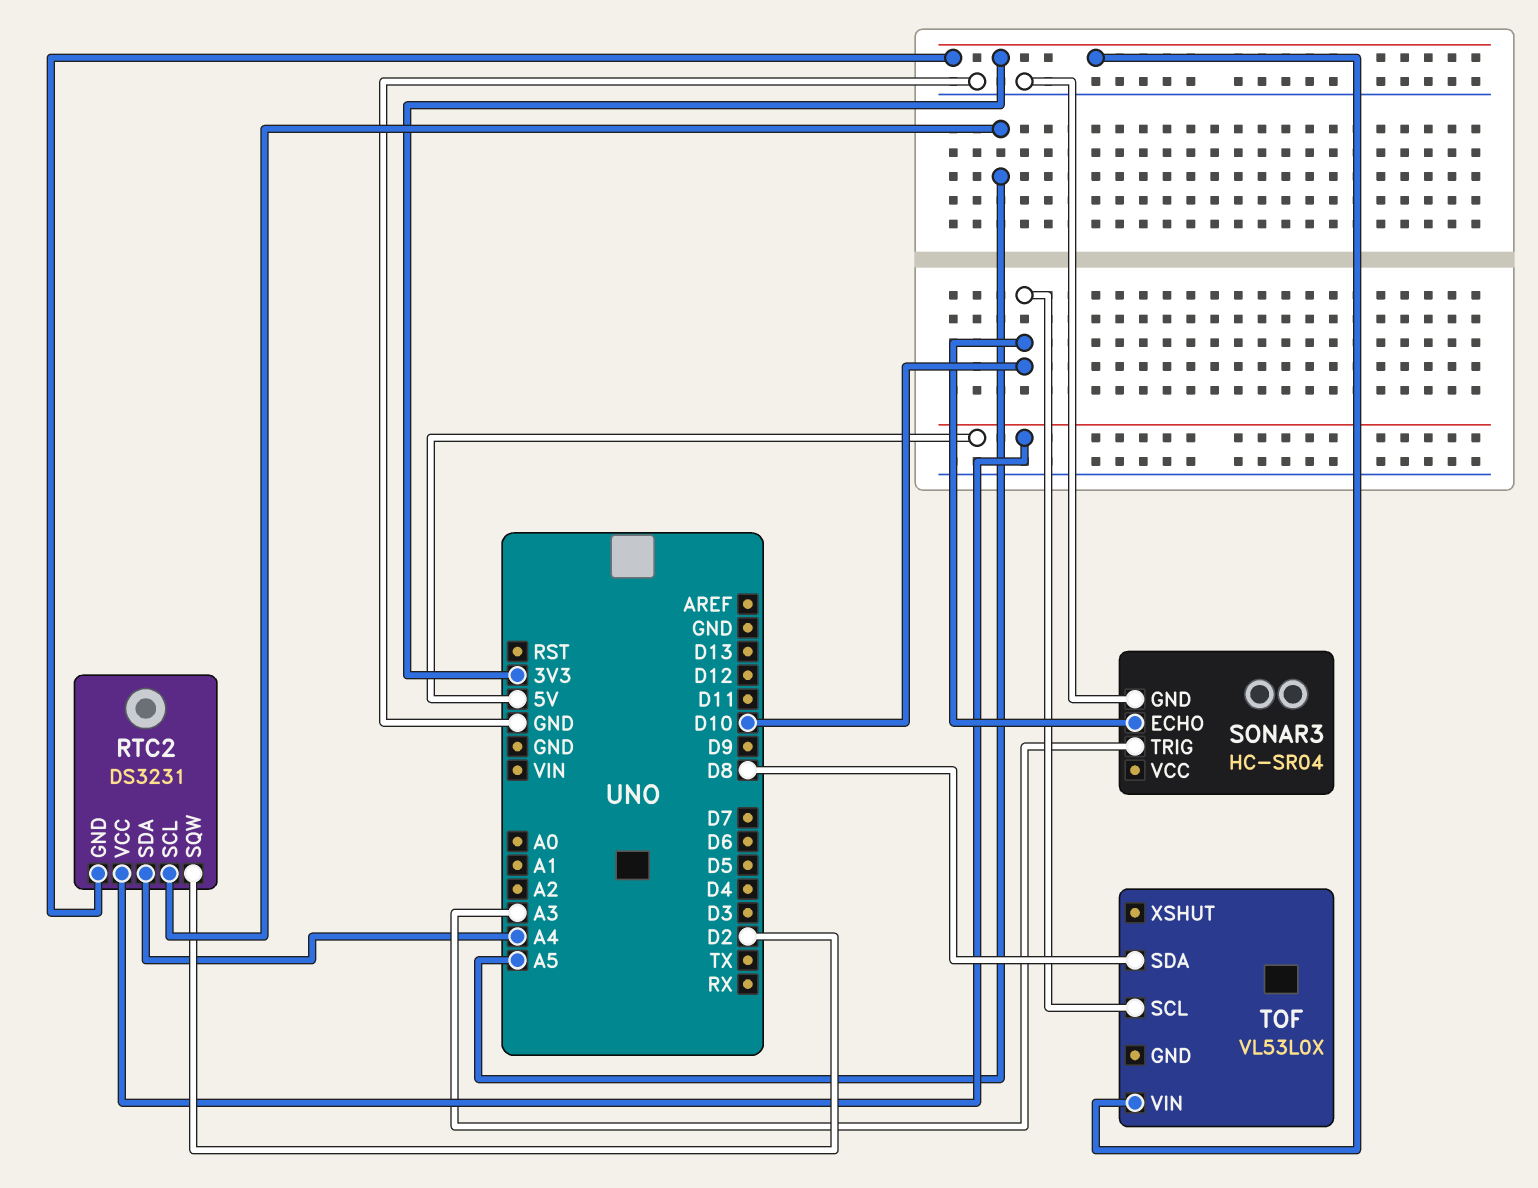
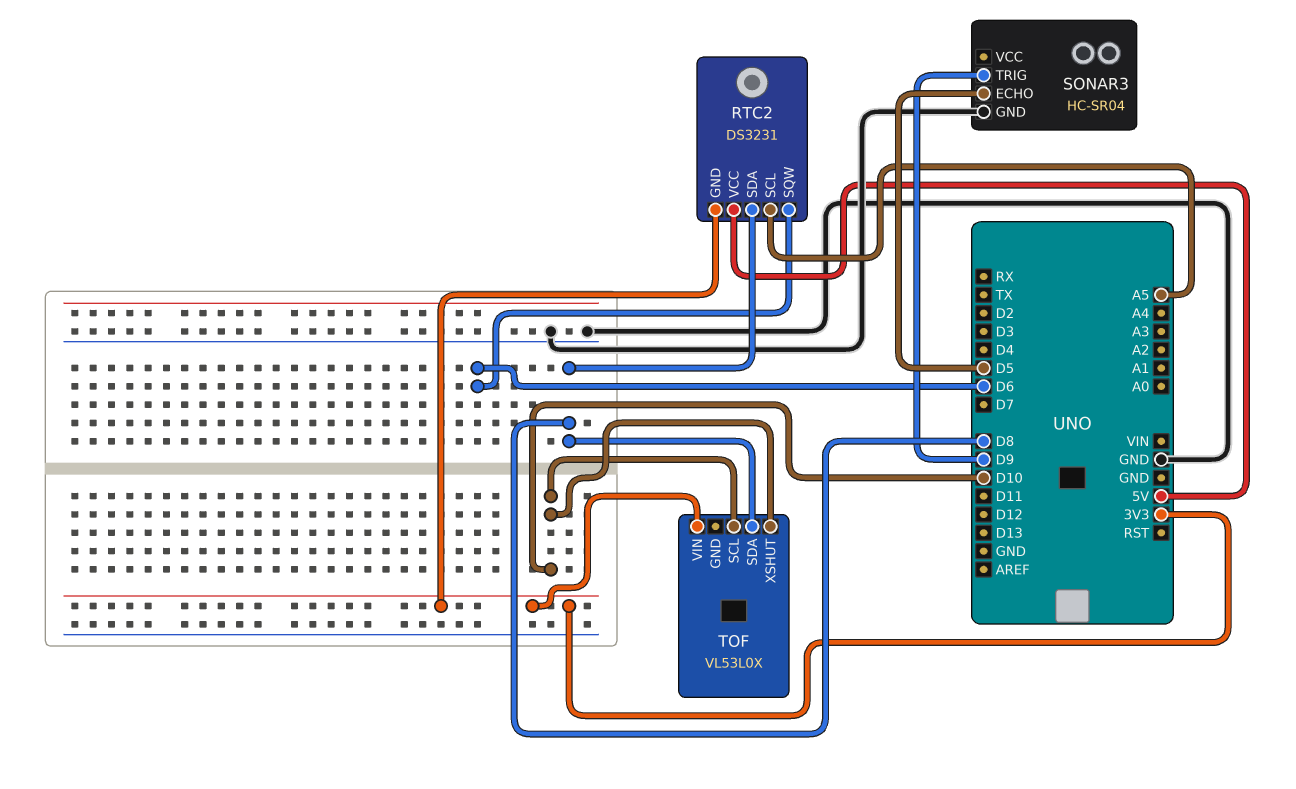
RTC2 pin SDA: A4 -> D8
RTC2 pin SQW: D2 -> D6
SONAR3 pin ECHO: D10 -> D5
SONAR3 pin TRIG: A3 -> D9
TOF pin XSHUT: none -> D10

